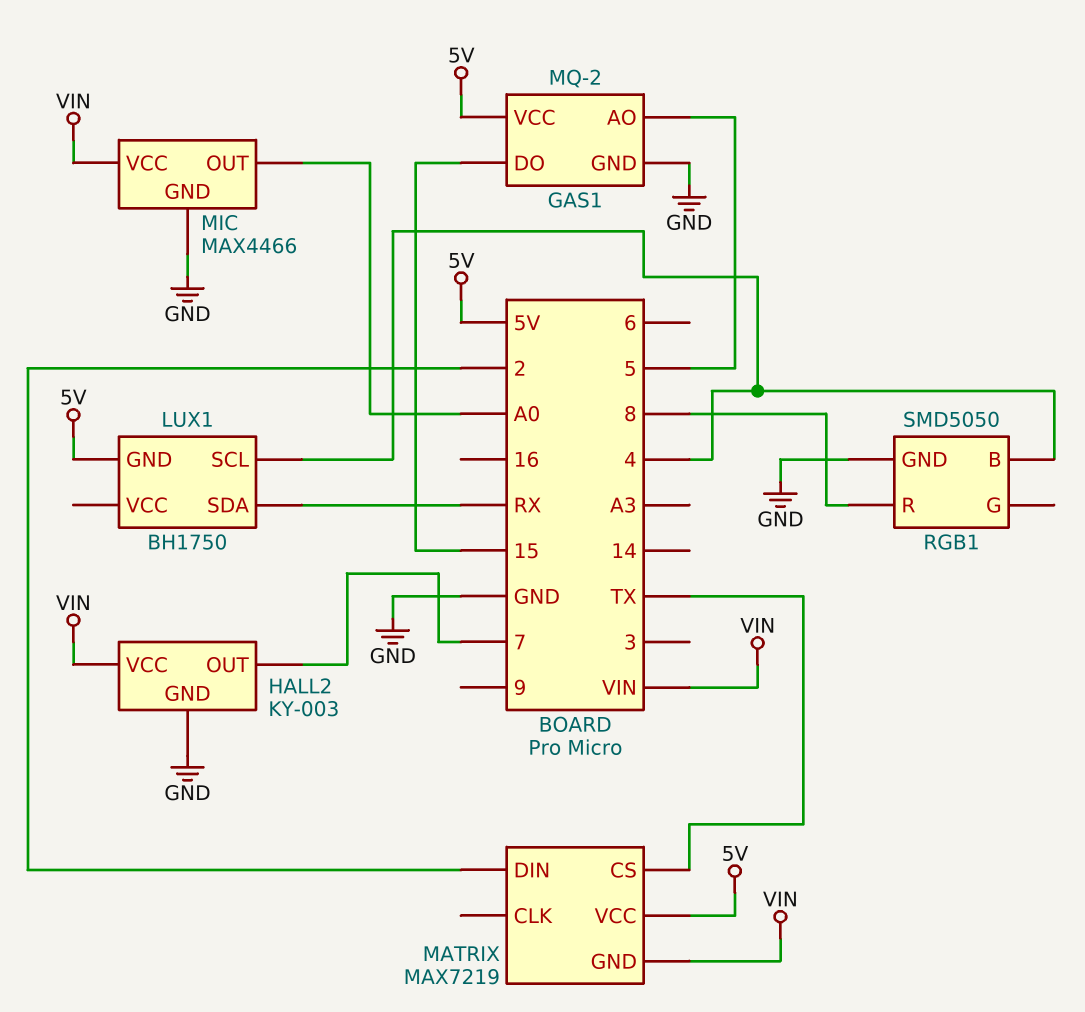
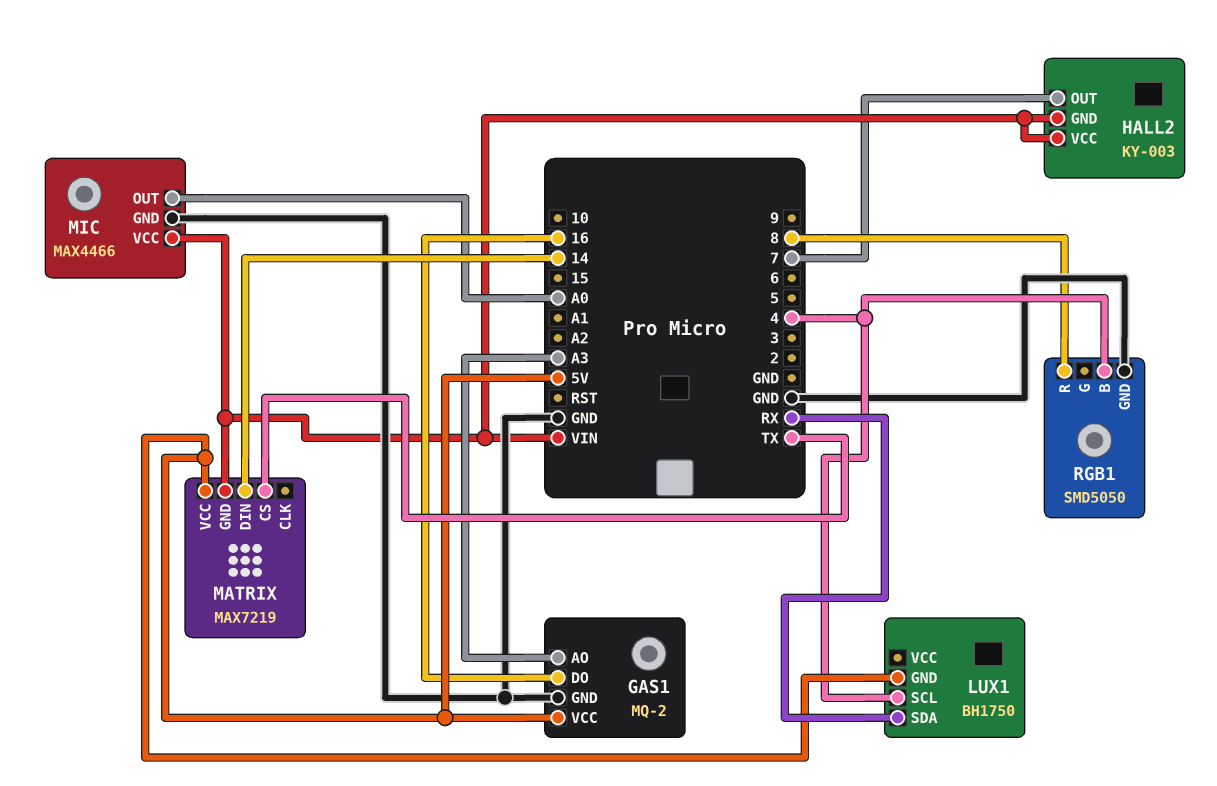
GAS1 pin AO: 5 -> A3
GAS1 pin DO: 15 -> 16
HALL2 pin GND: GND -> VIN
MATRIX pin DIN: 2 -> 14

